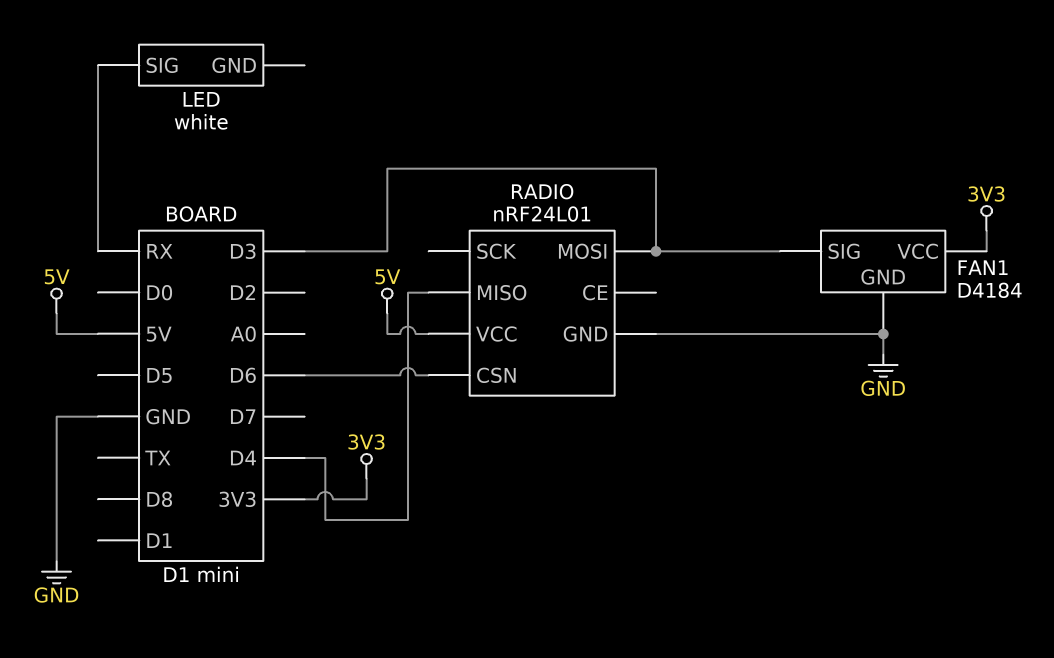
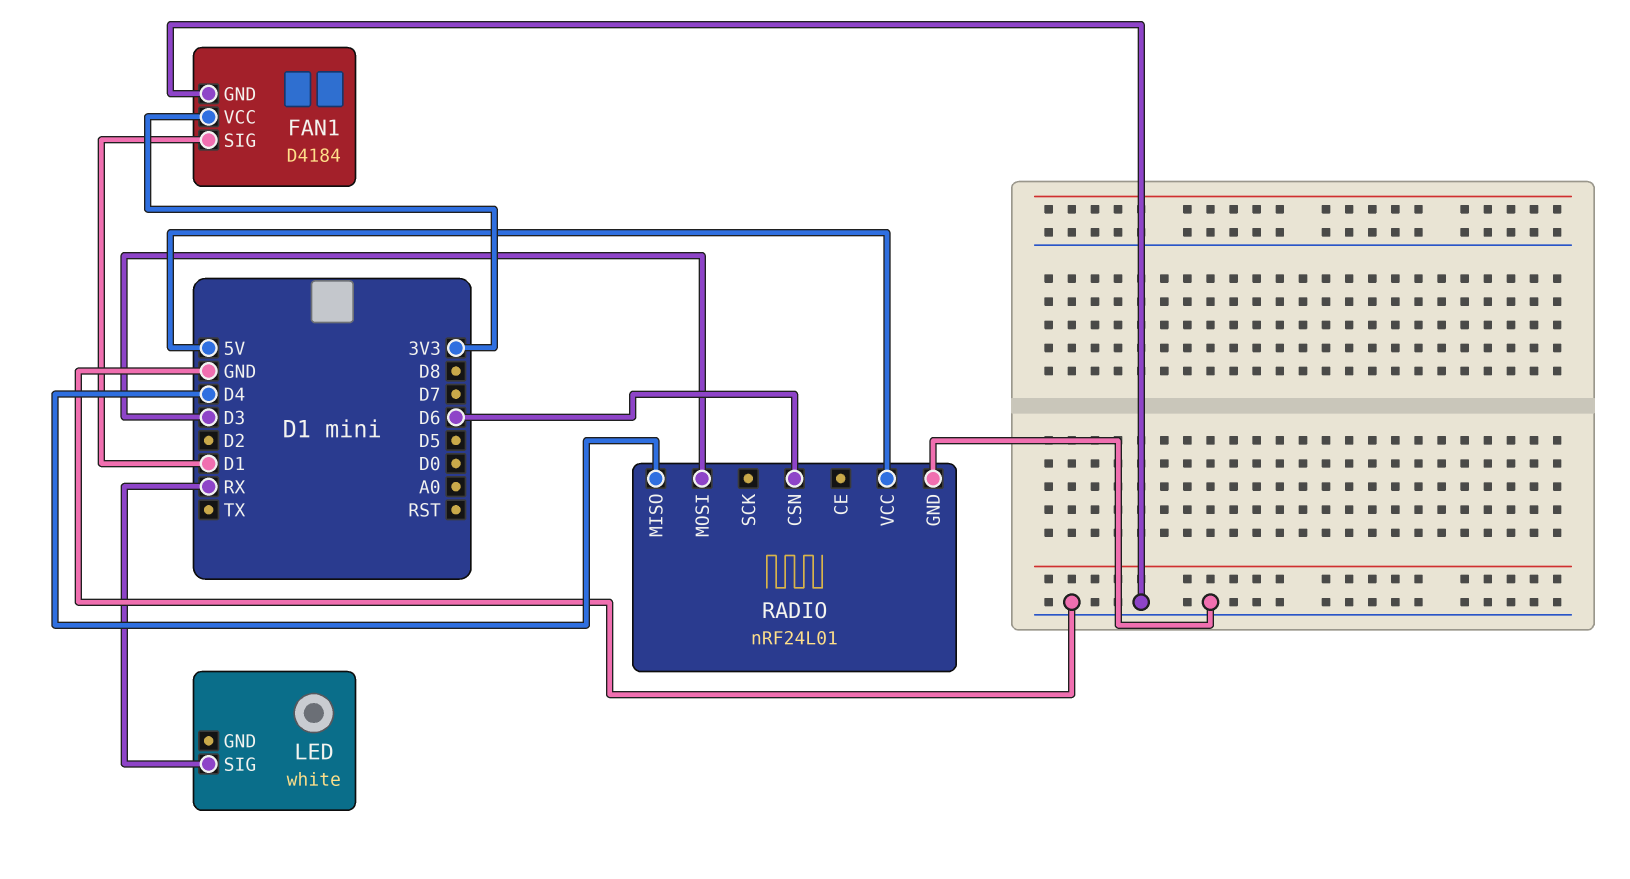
FAN1 pin SIG: D3 -> D1

